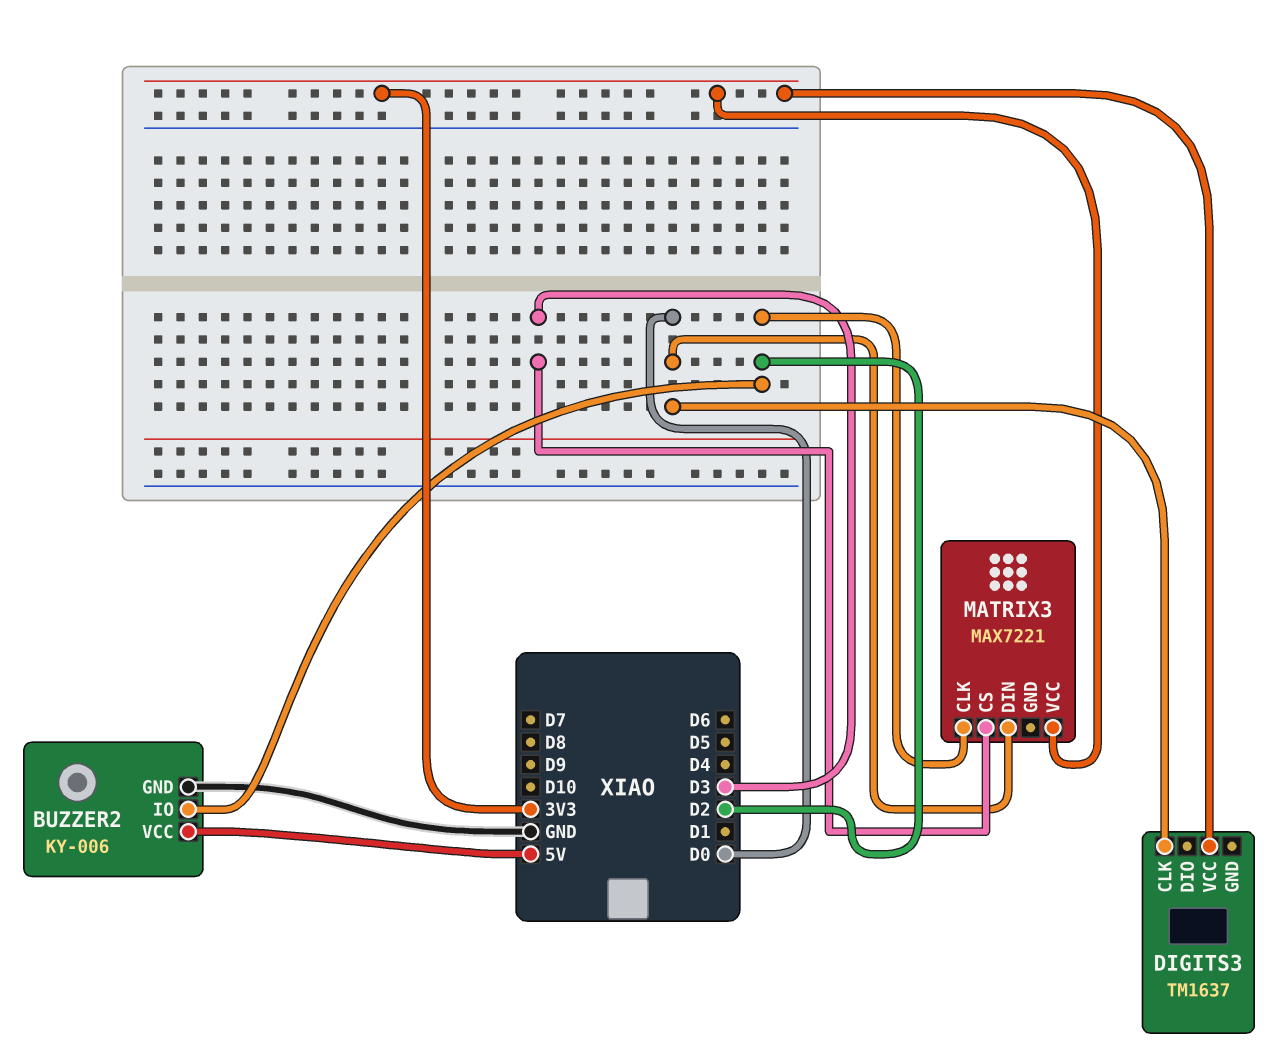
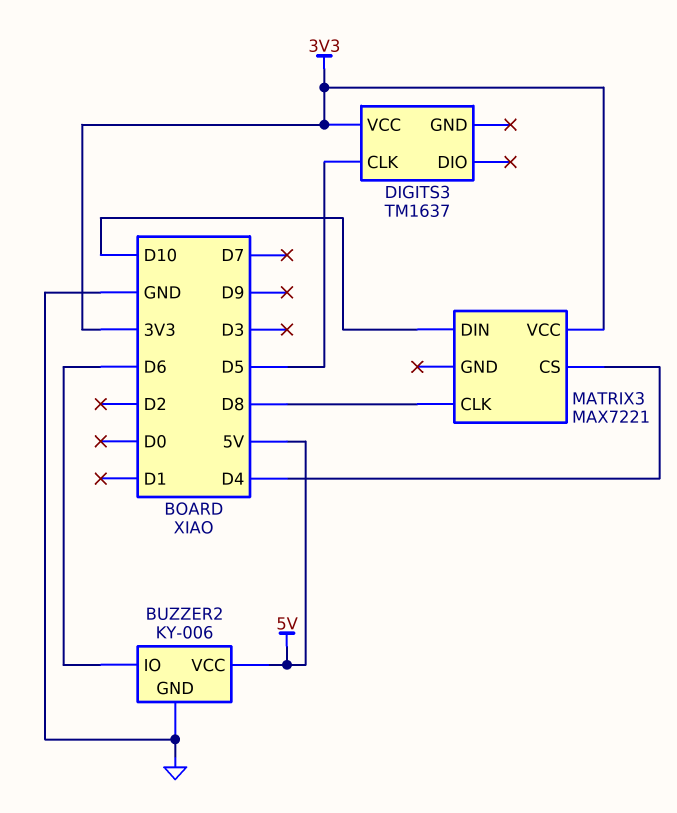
BUZZER2 pin IO: D2 -> D6
DIGITS3 pin CLK: D0 -> D5
MATRIX3 pin CLK: D2 -> D8
MATRIX3 pin CS: D3 -> D4
MATRIX3 pin DIN: D0 -> D10

